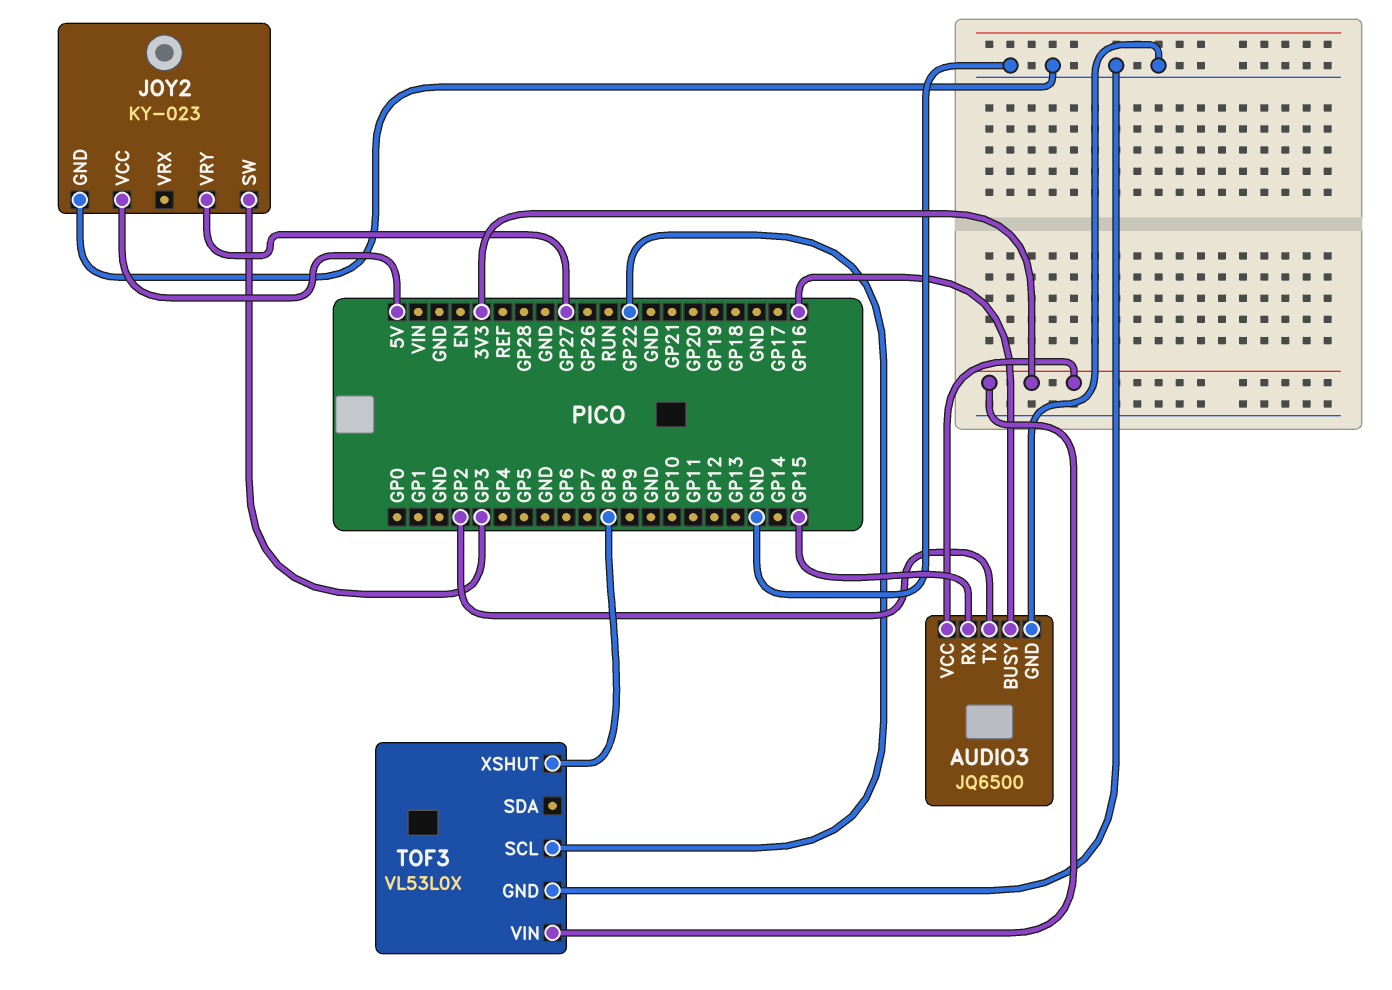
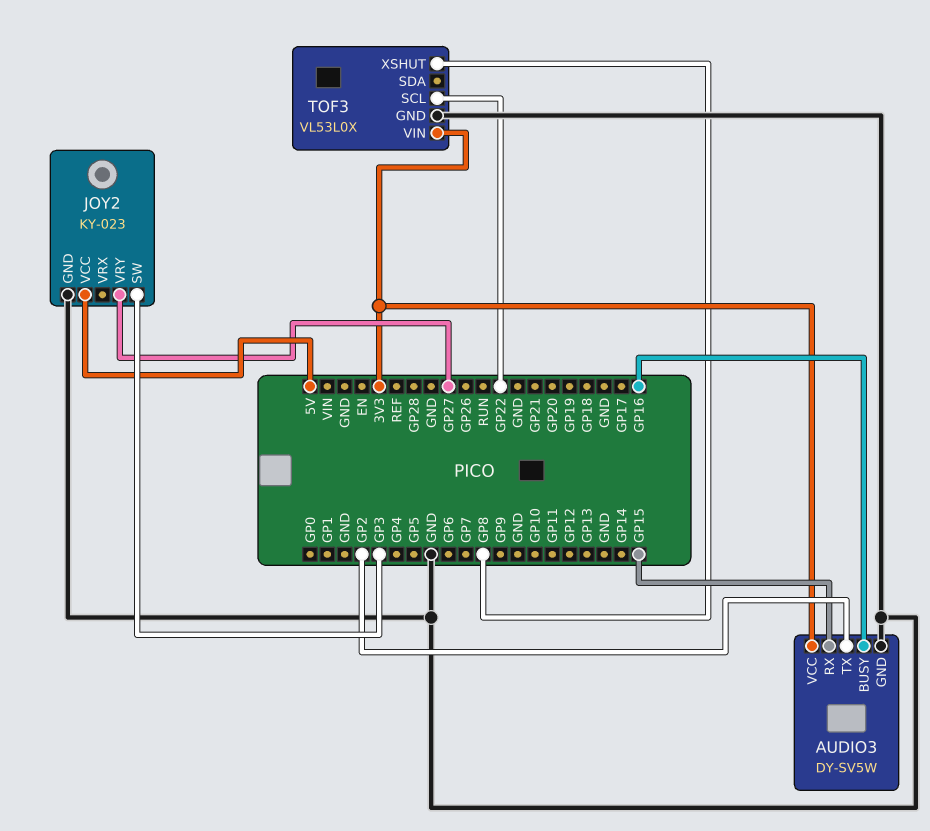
AUDIO3: JQ6500 -> DY-SV5W

